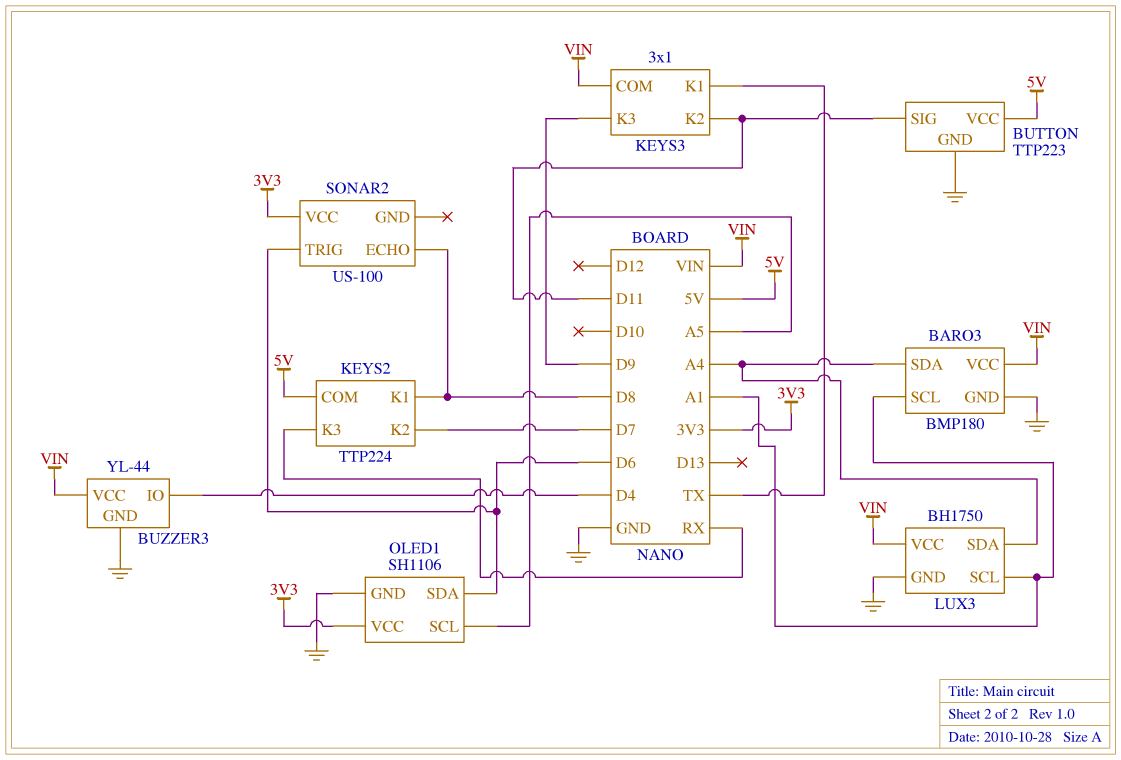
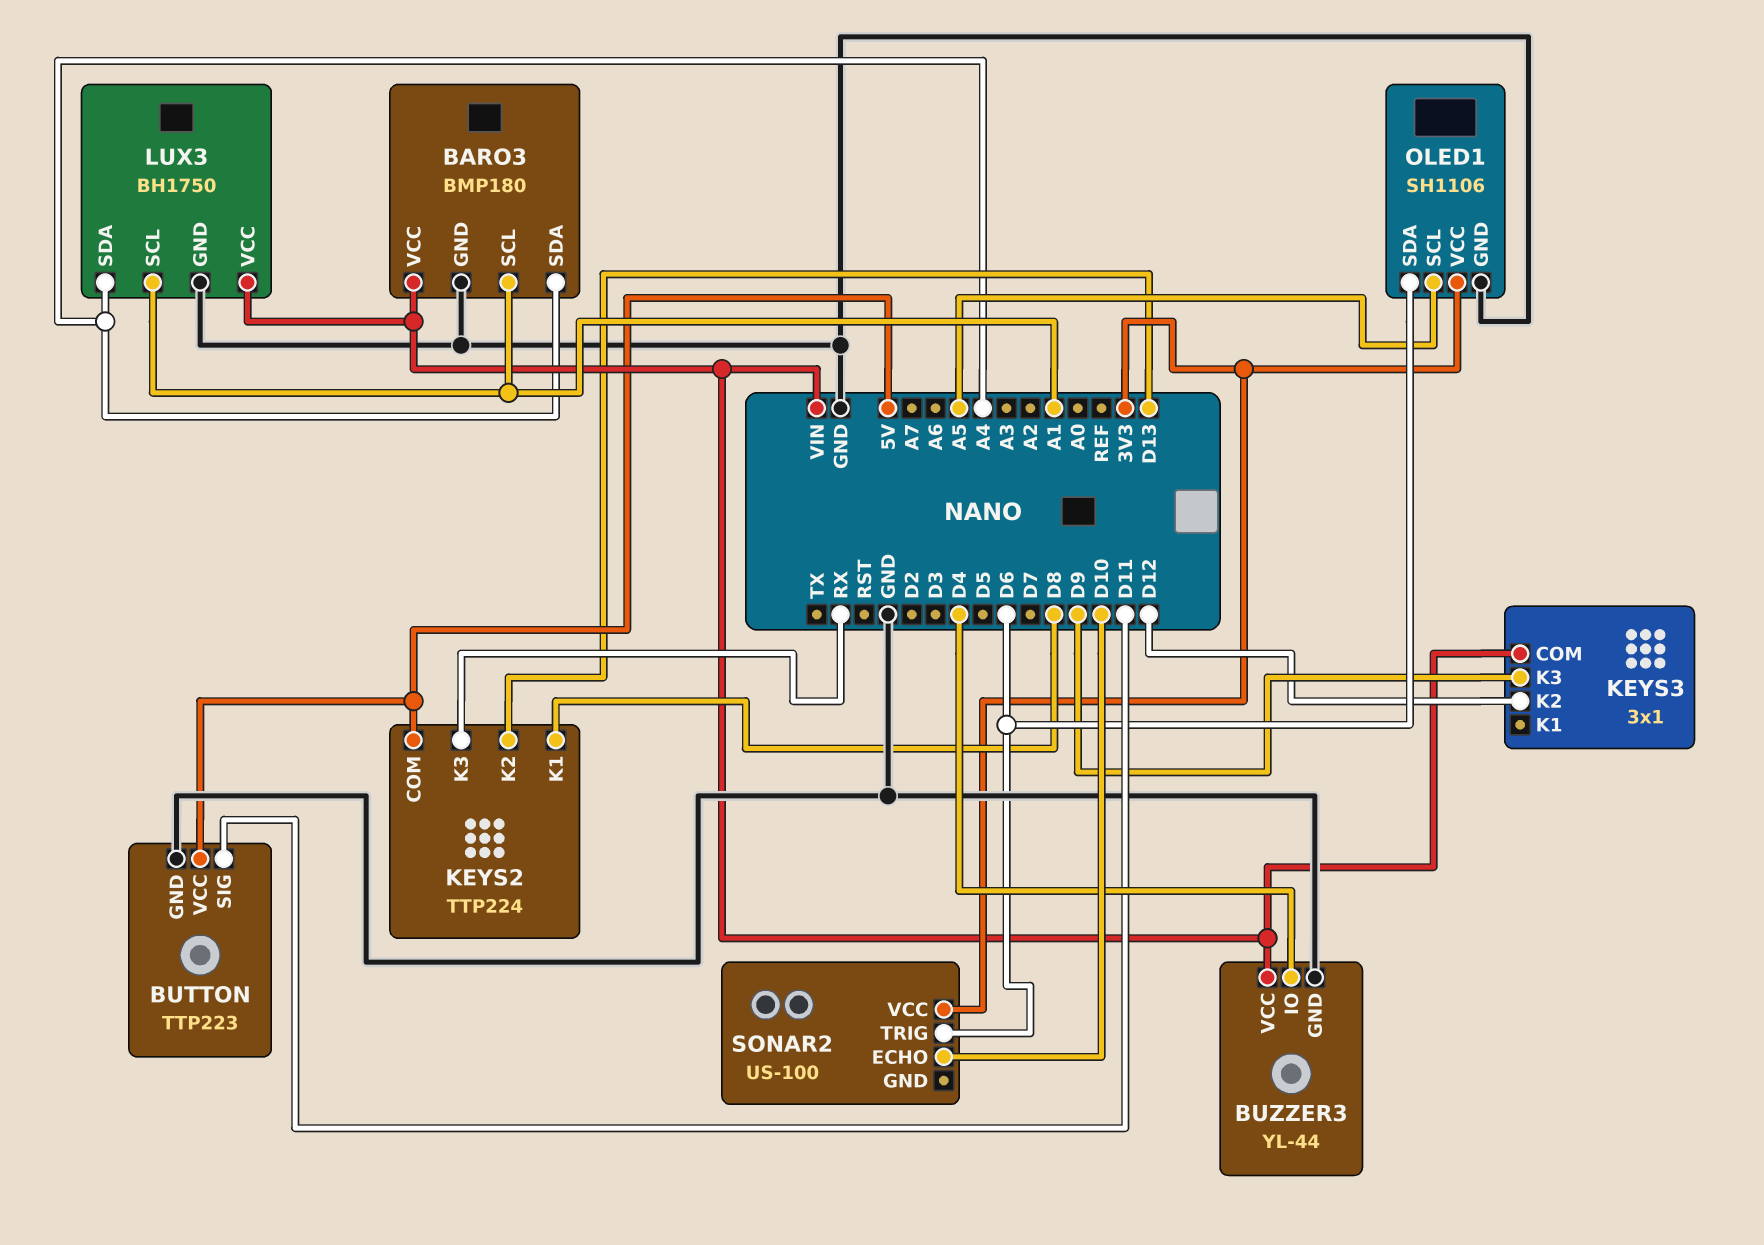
KEYS2 pin K2: D7 -> D13
KEYS3 pin K1: TX -> none
KEYS3 pin K2: D11 -> D12
SONAR2 pin ECHO: D8 -> D10

